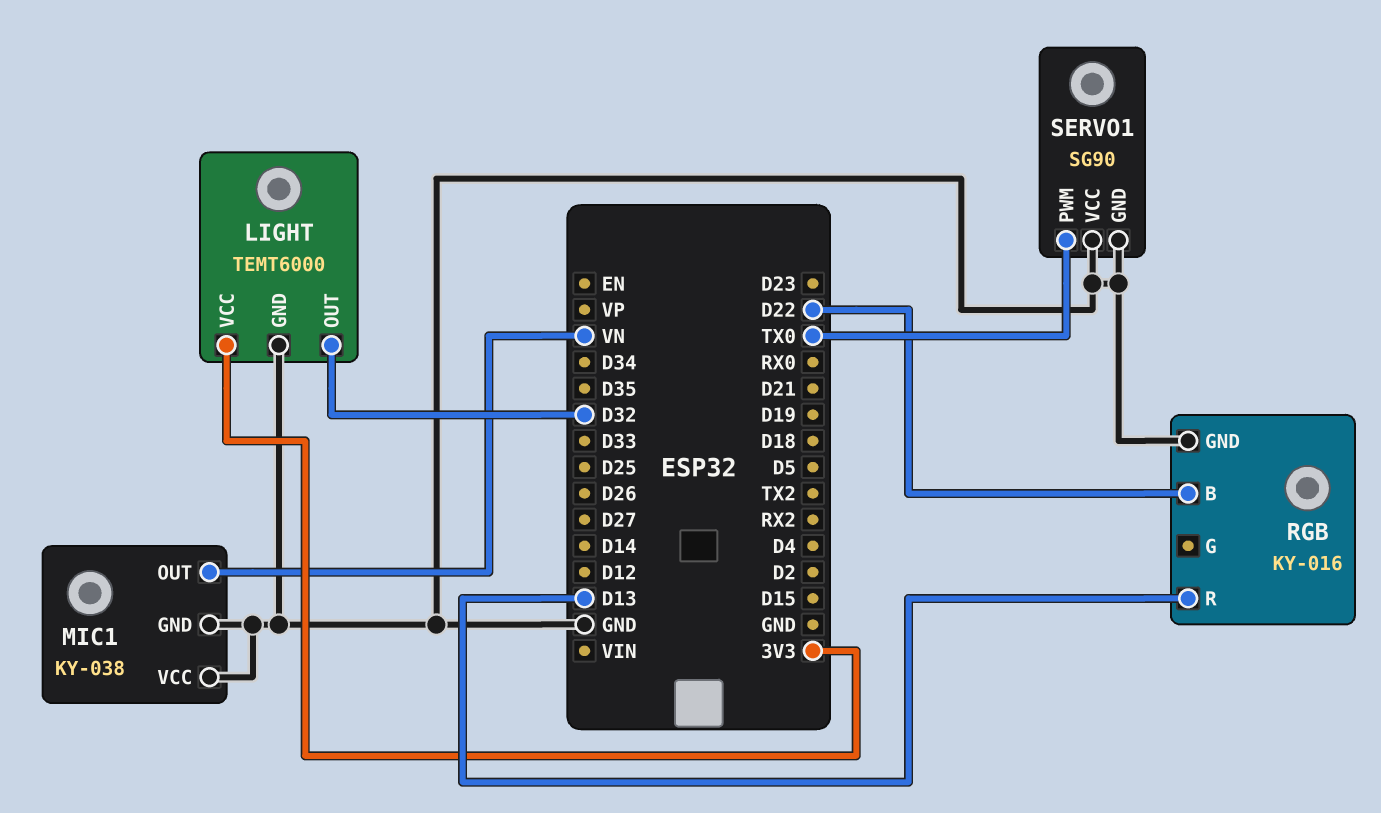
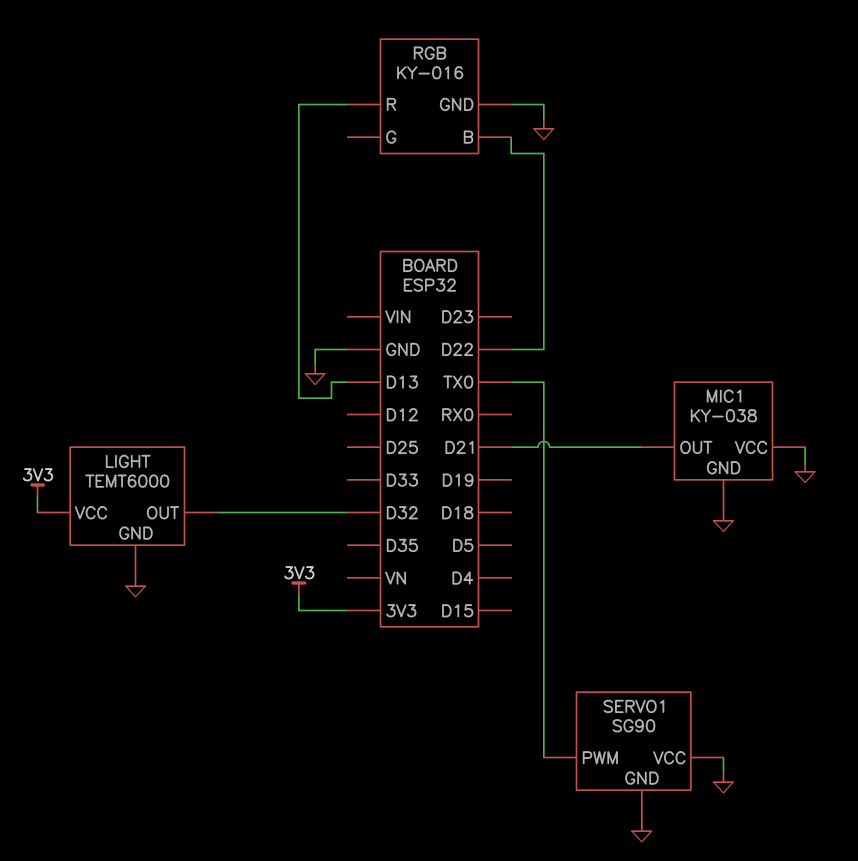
MIC1 pin OUT: VN -> D21

